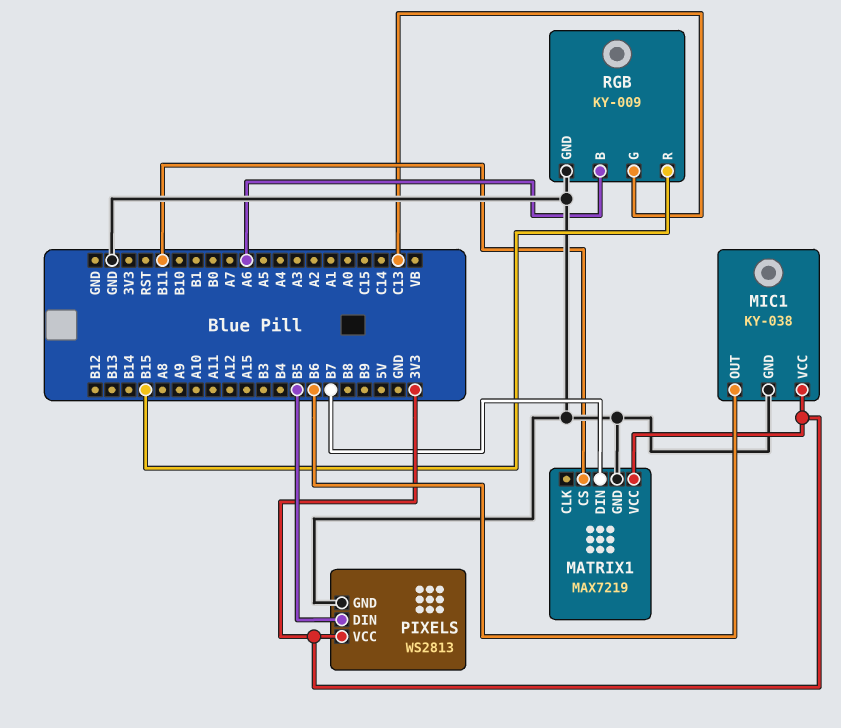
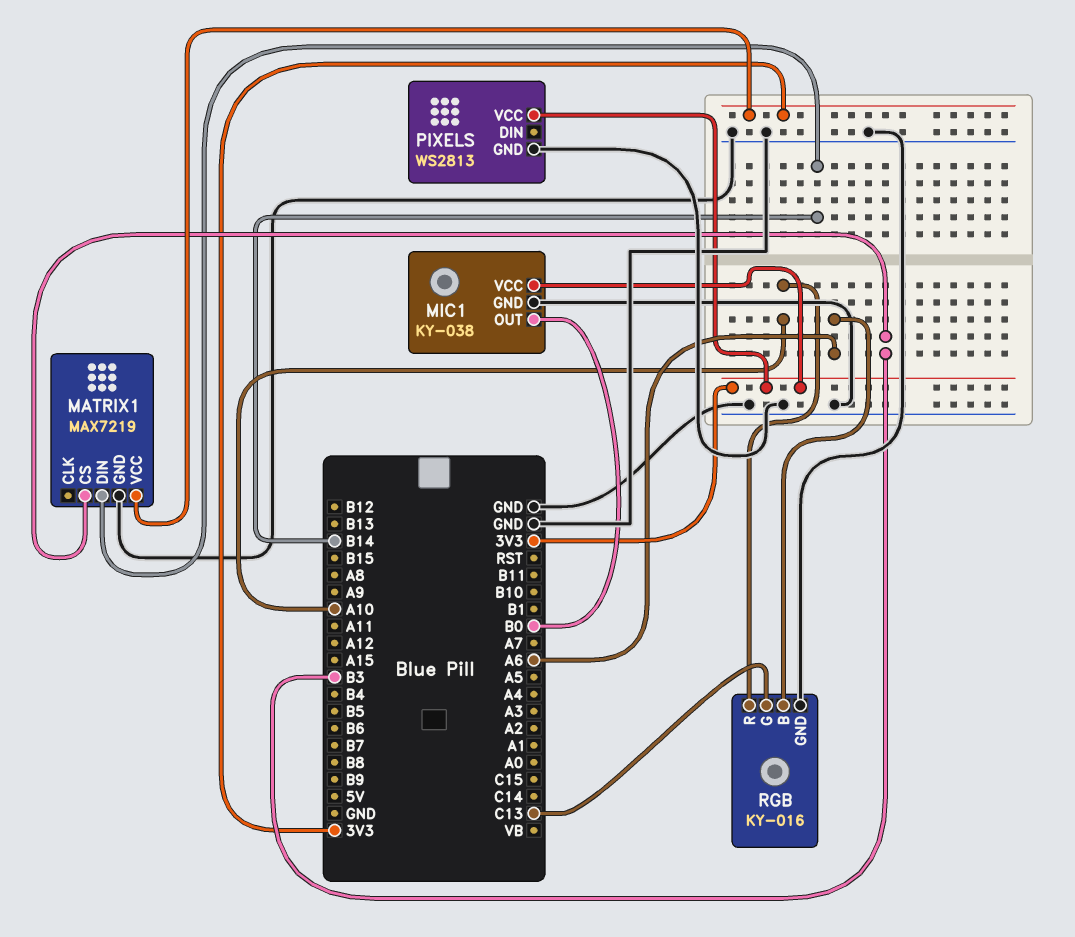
MATRIX1 pin CS: B11 -> B3
MATRIX1 pin DIN: B7 -> B14
MIC1 pin OUT: B6 -> B0
PIXELS pin DIN: B5 -> none
RGB: KY-009 -> KY-016
RGB pin R: B15 -> A10

